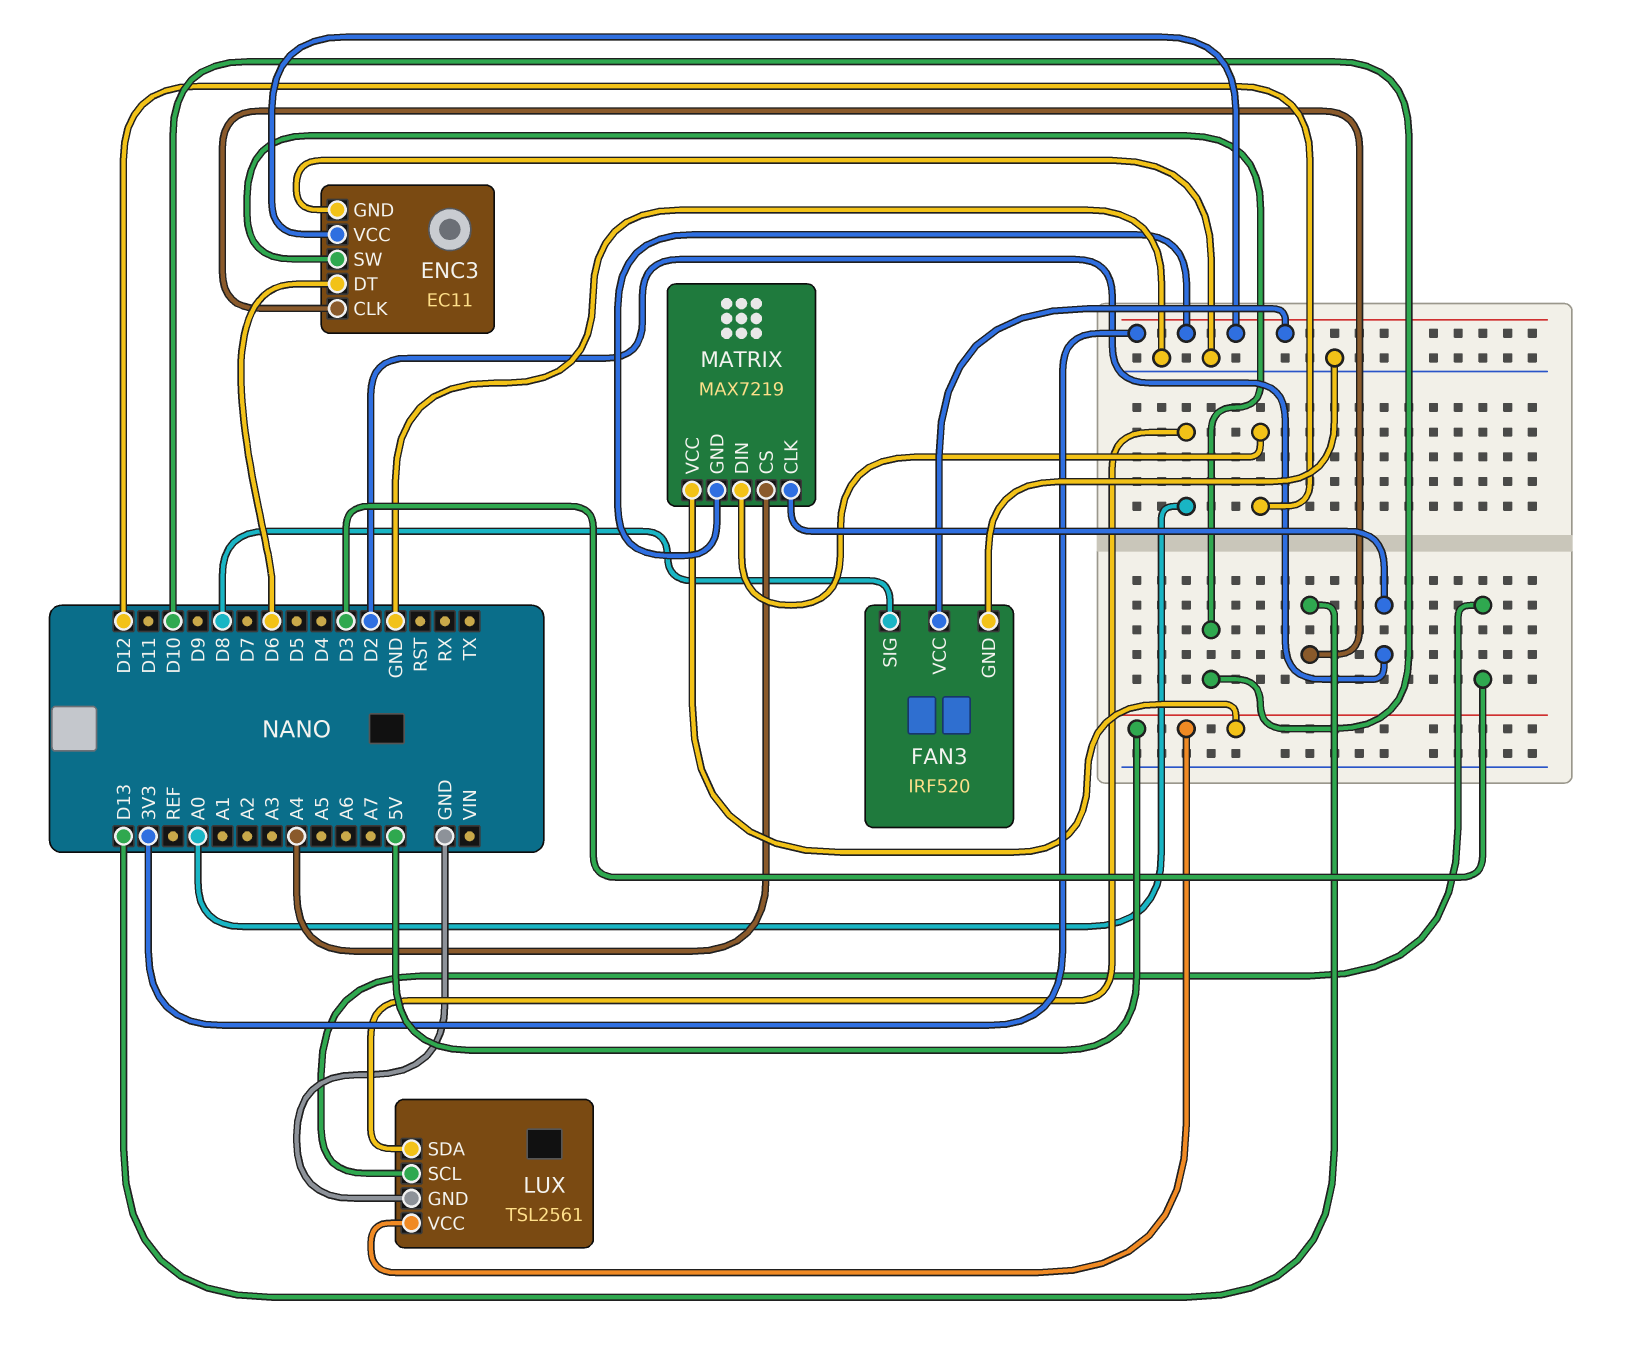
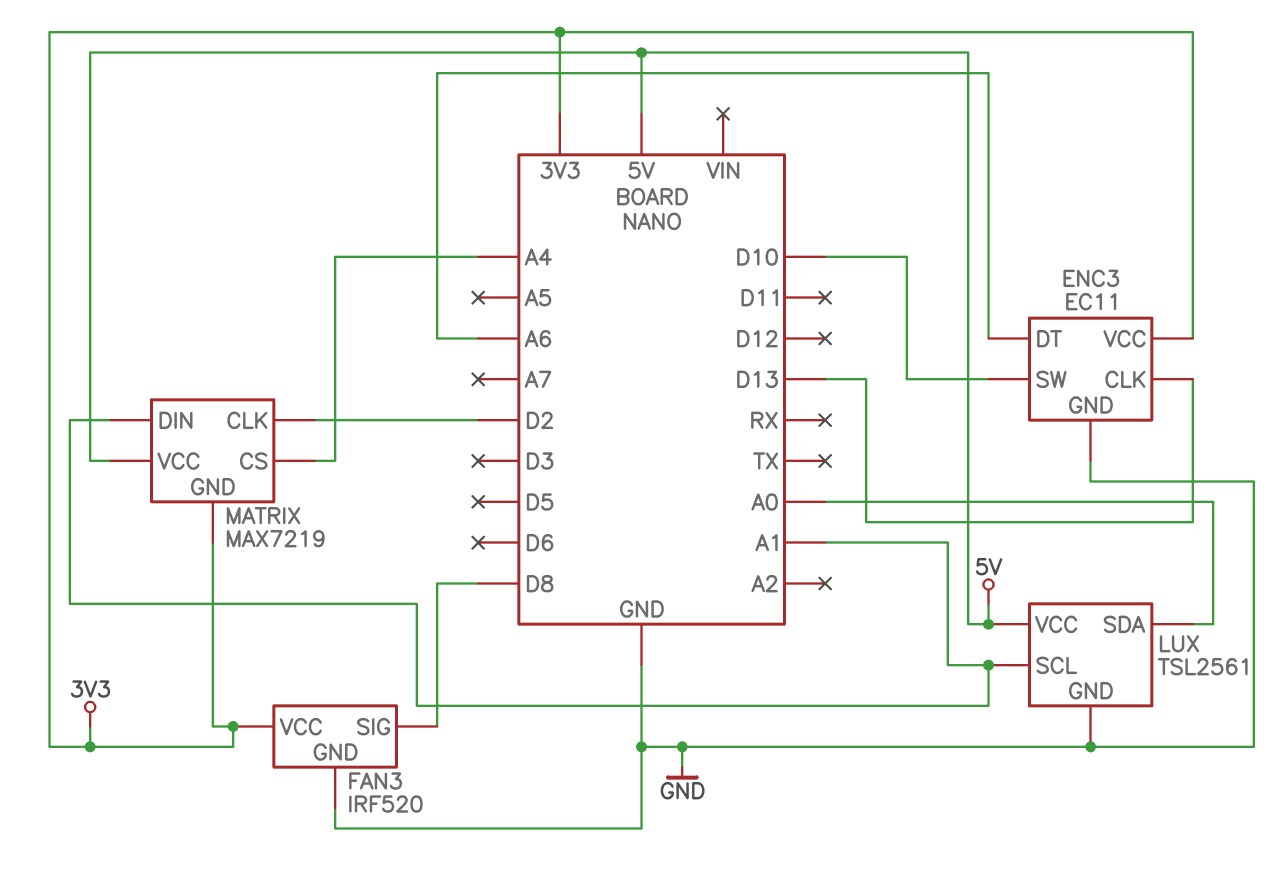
ENC3 pin DT: D6 -> A6
LUX pin SCL: D3 -> A1
MATRIX pin DIN: D12 -> A1

